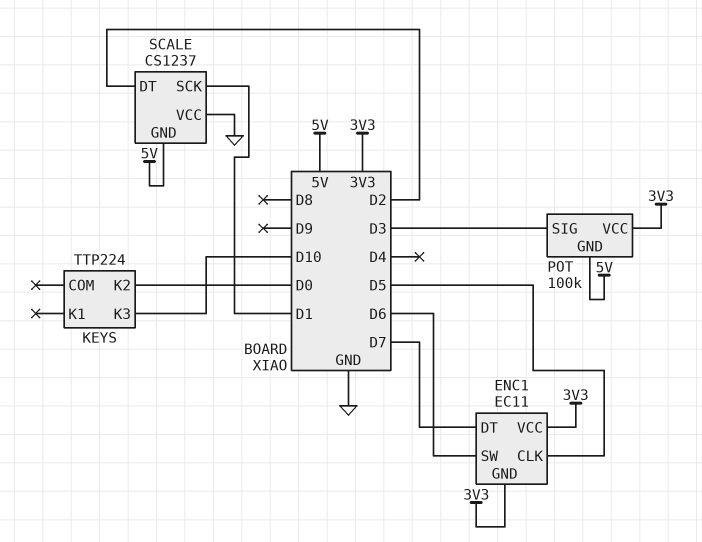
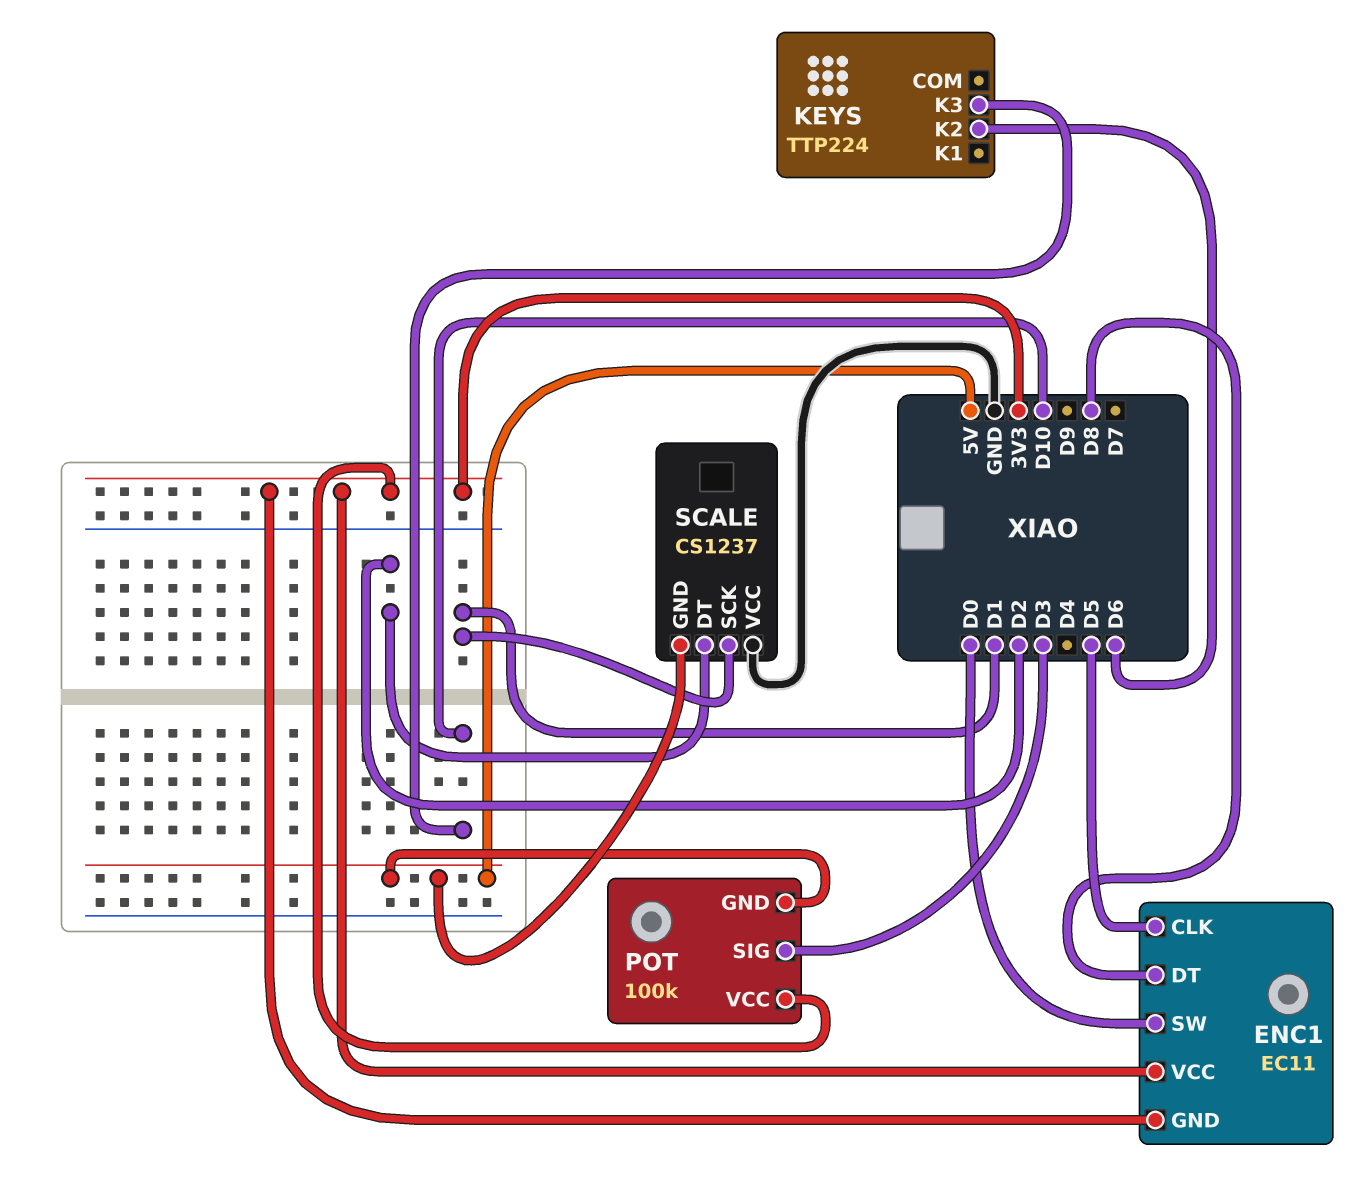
ENC1 pin DT: D7 -> D8
ENC1 pin SW: D6 -> D0
KEYS pin K2: D0 -> D6

